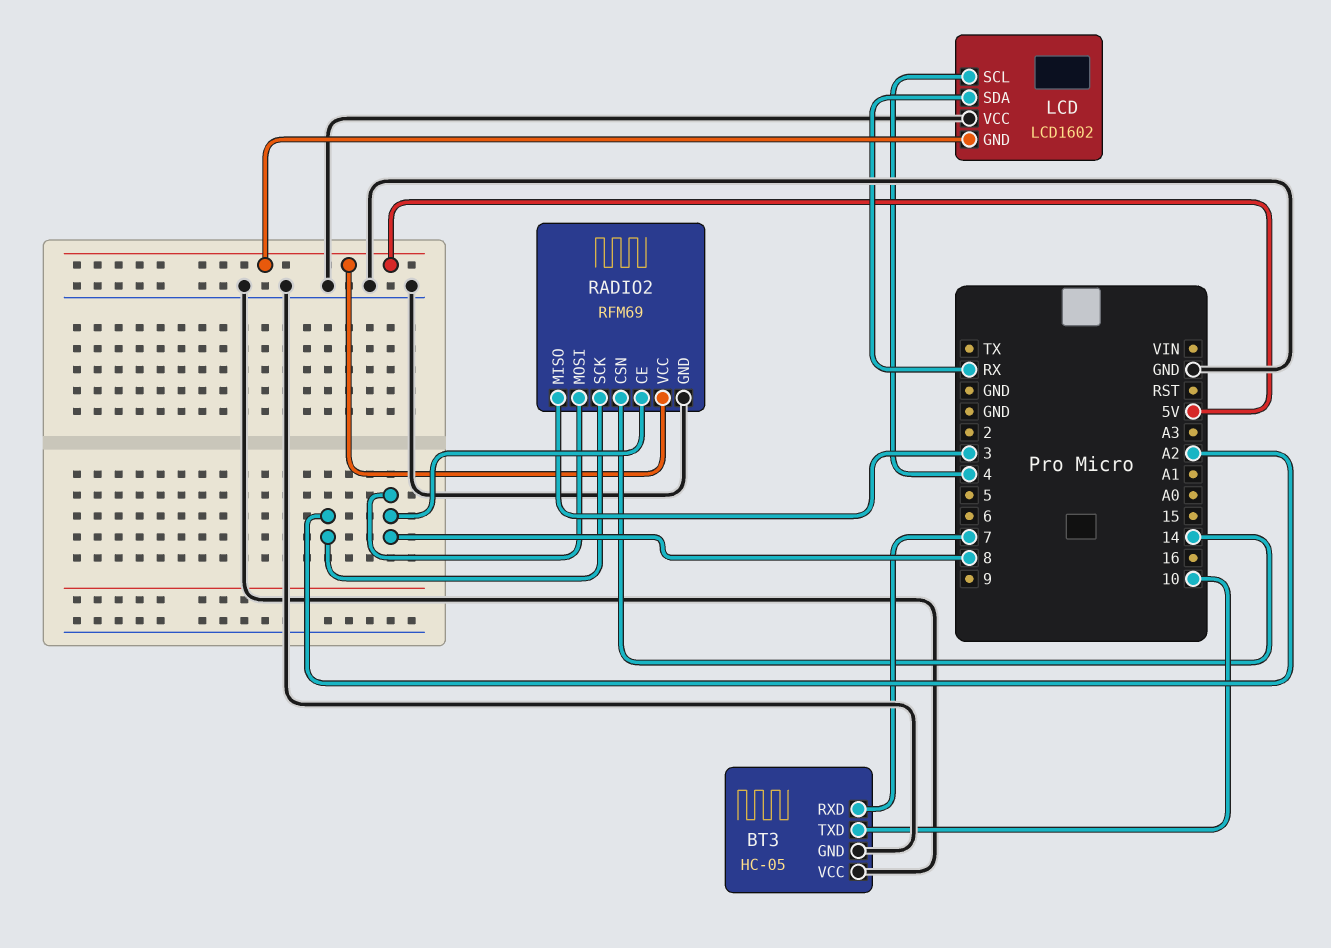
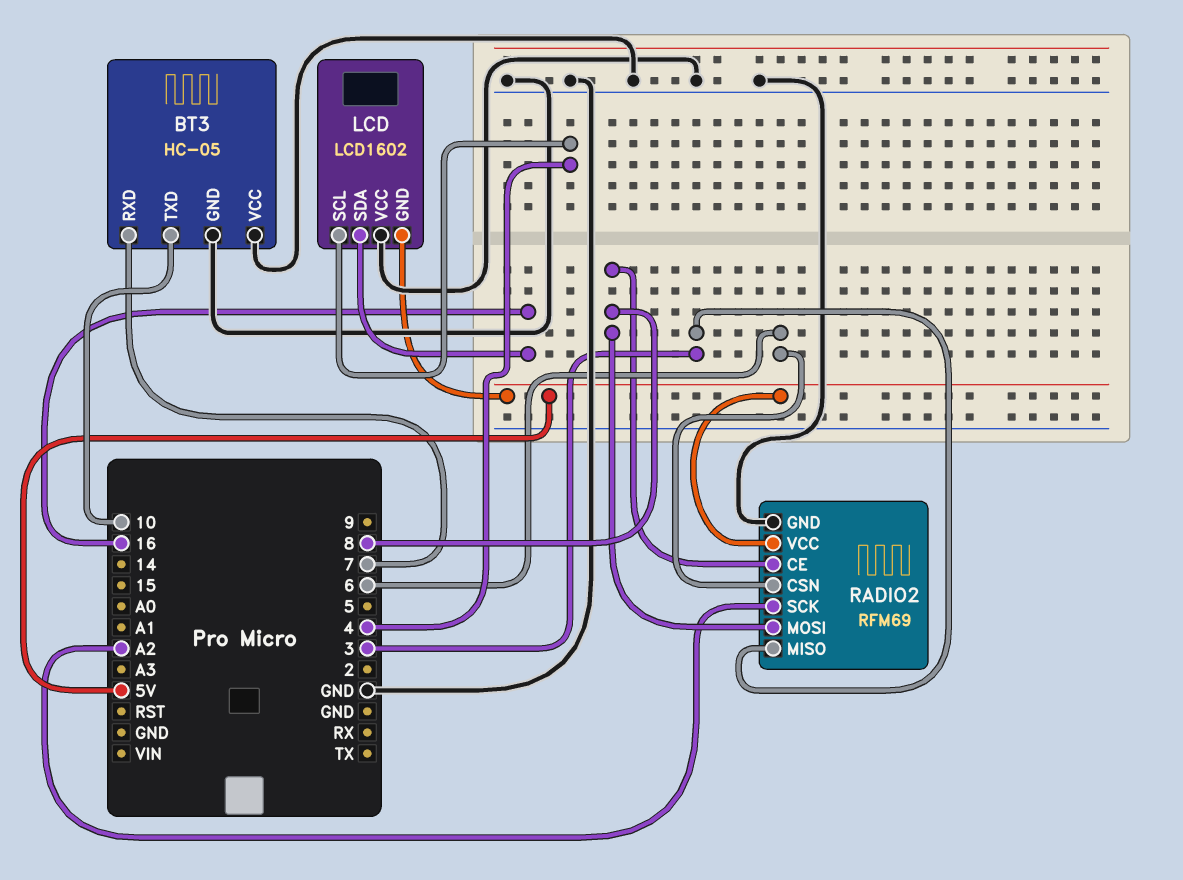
LCD pin SDA: RX -> 16
RADIO2 pin CSN: 14 -> 6

